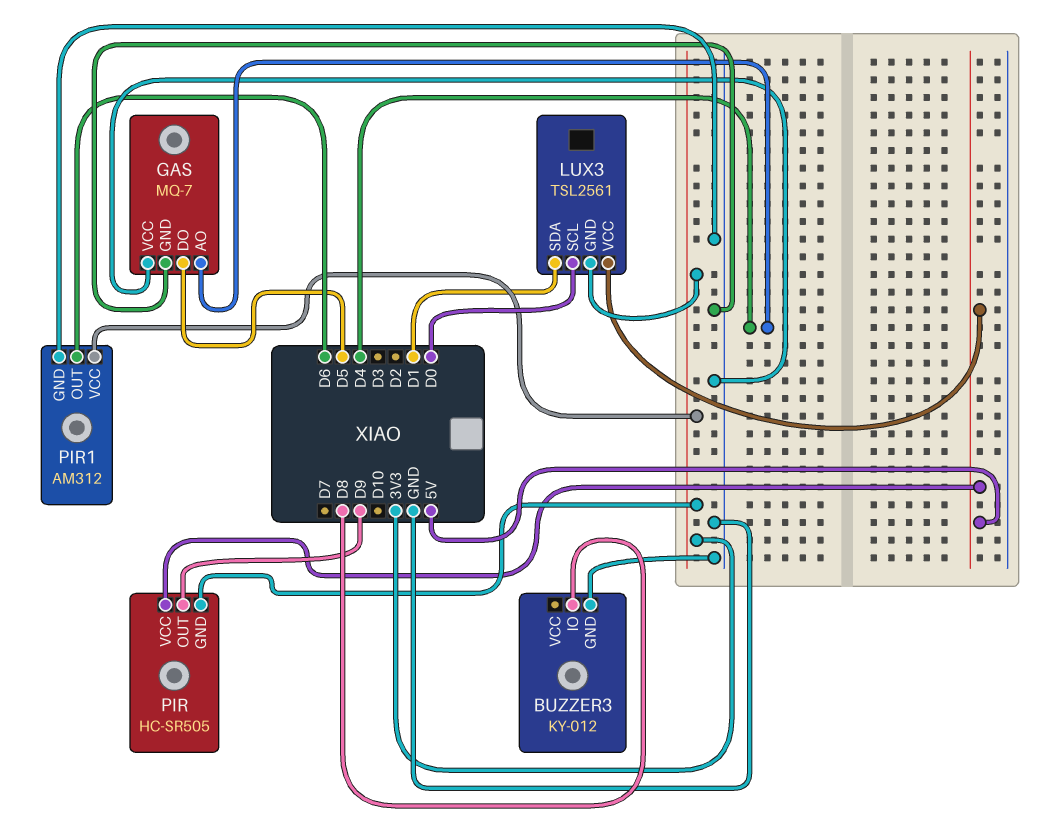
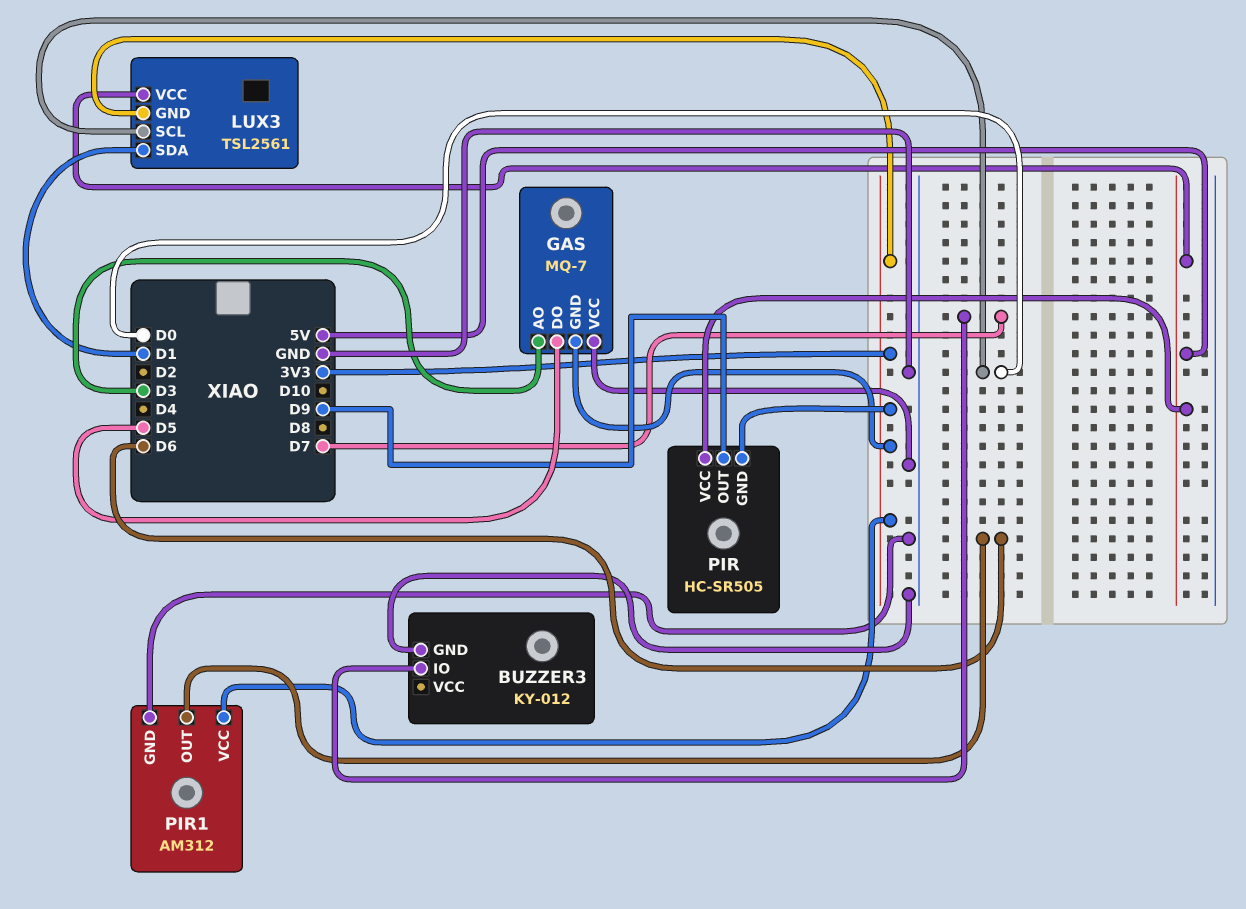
BUZZER3 pin IO: D8 -> D7
GAS pin AO: D4 -> D3
GAS pin GND: GND -> 3V3

